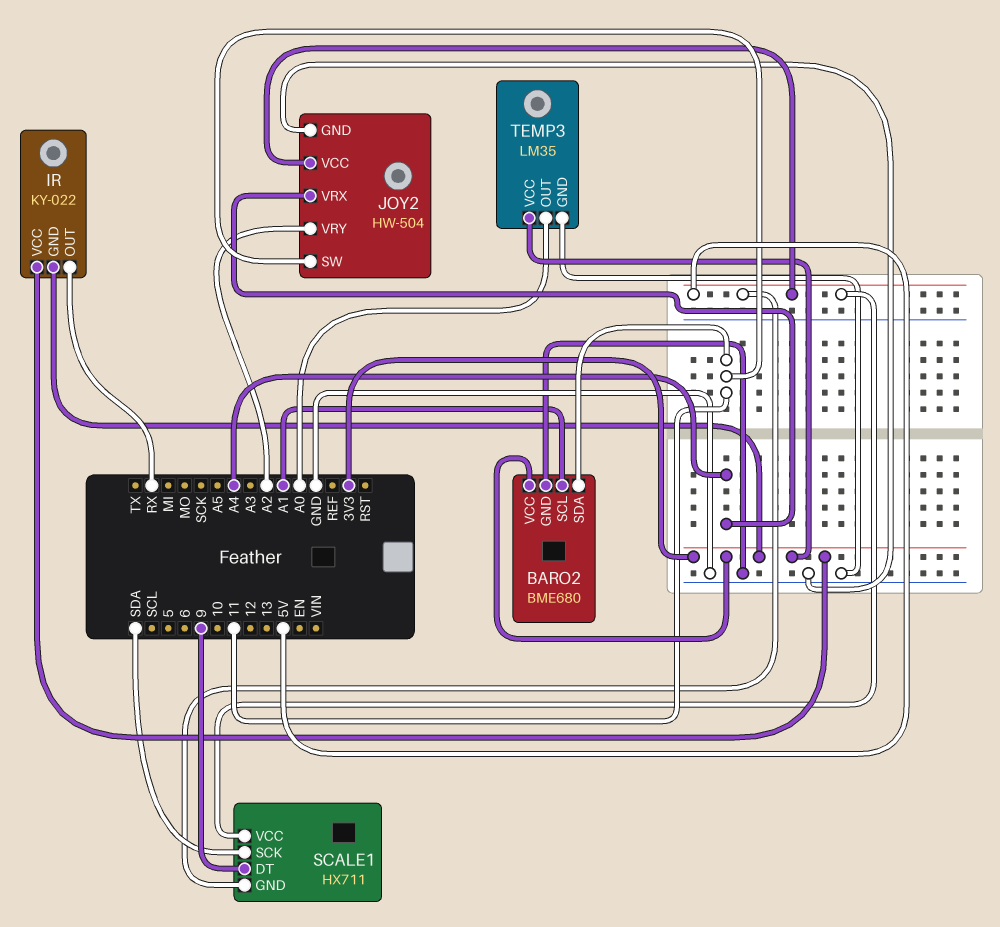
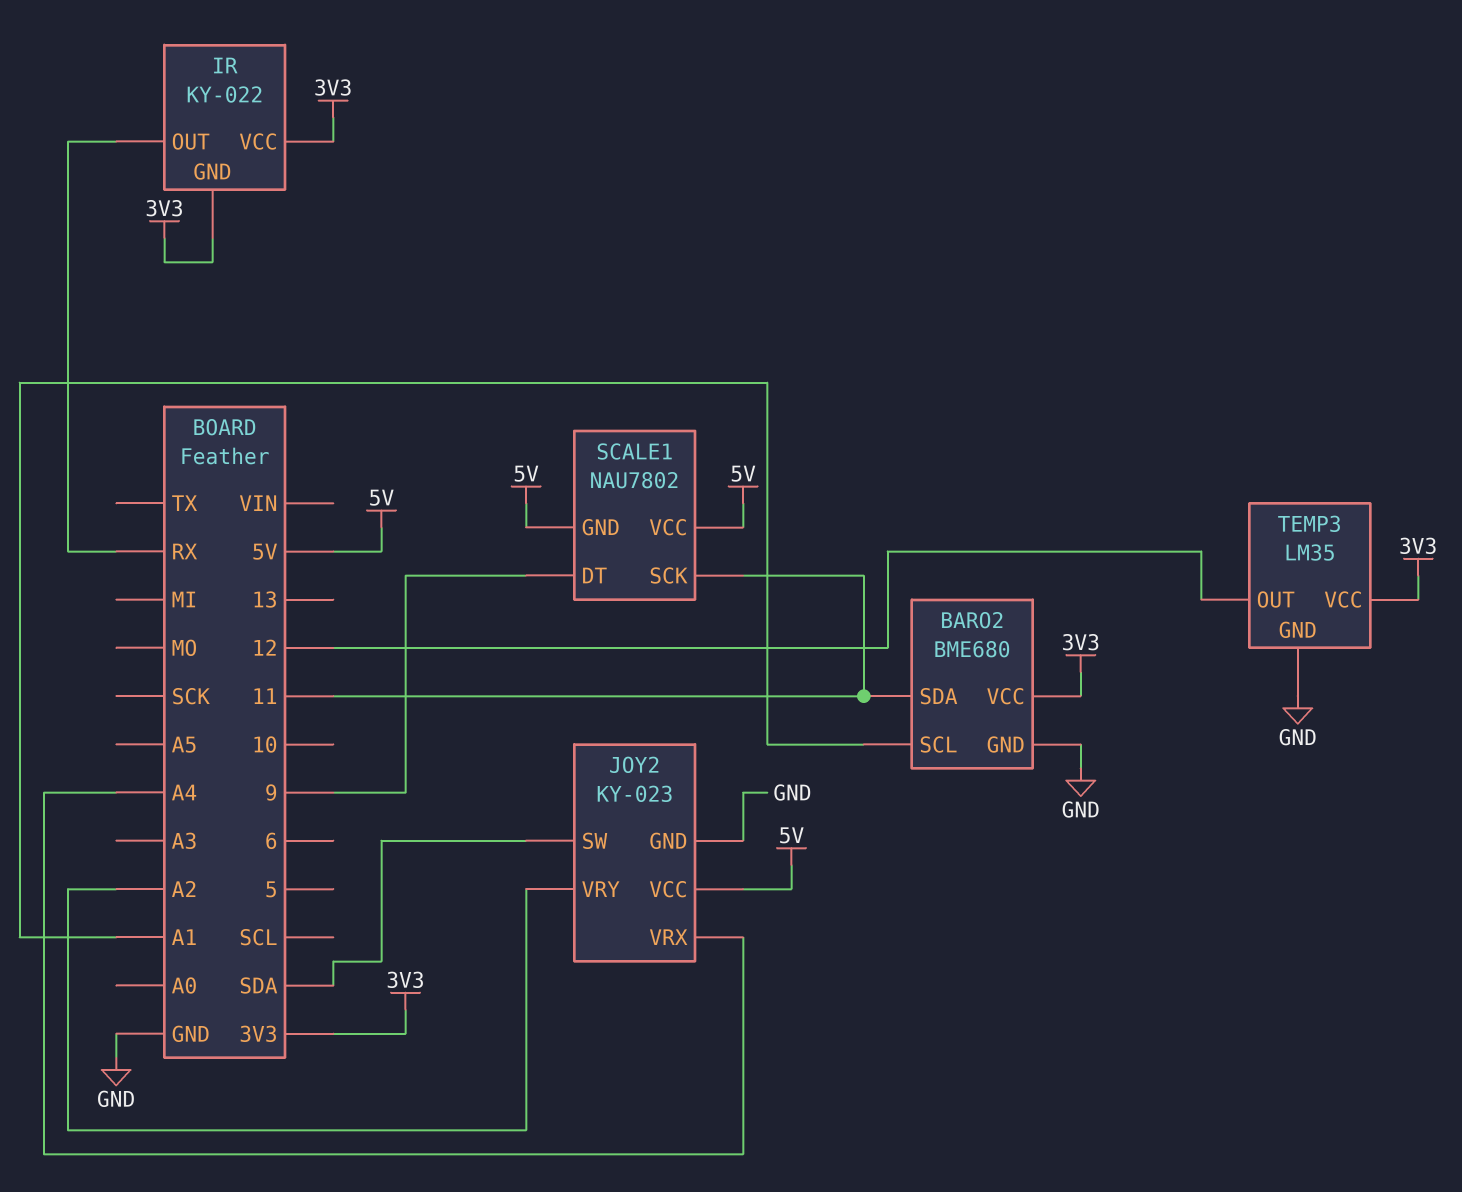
JOY2: HW-504 -> KY-023
JOY2 pin SW: 11 -> SDA
SCALE1: HX711 -> NAU7802
SCALE1 pin SCK: SDA -> 11
TEMP3 pin OUT: A0 -> 12

